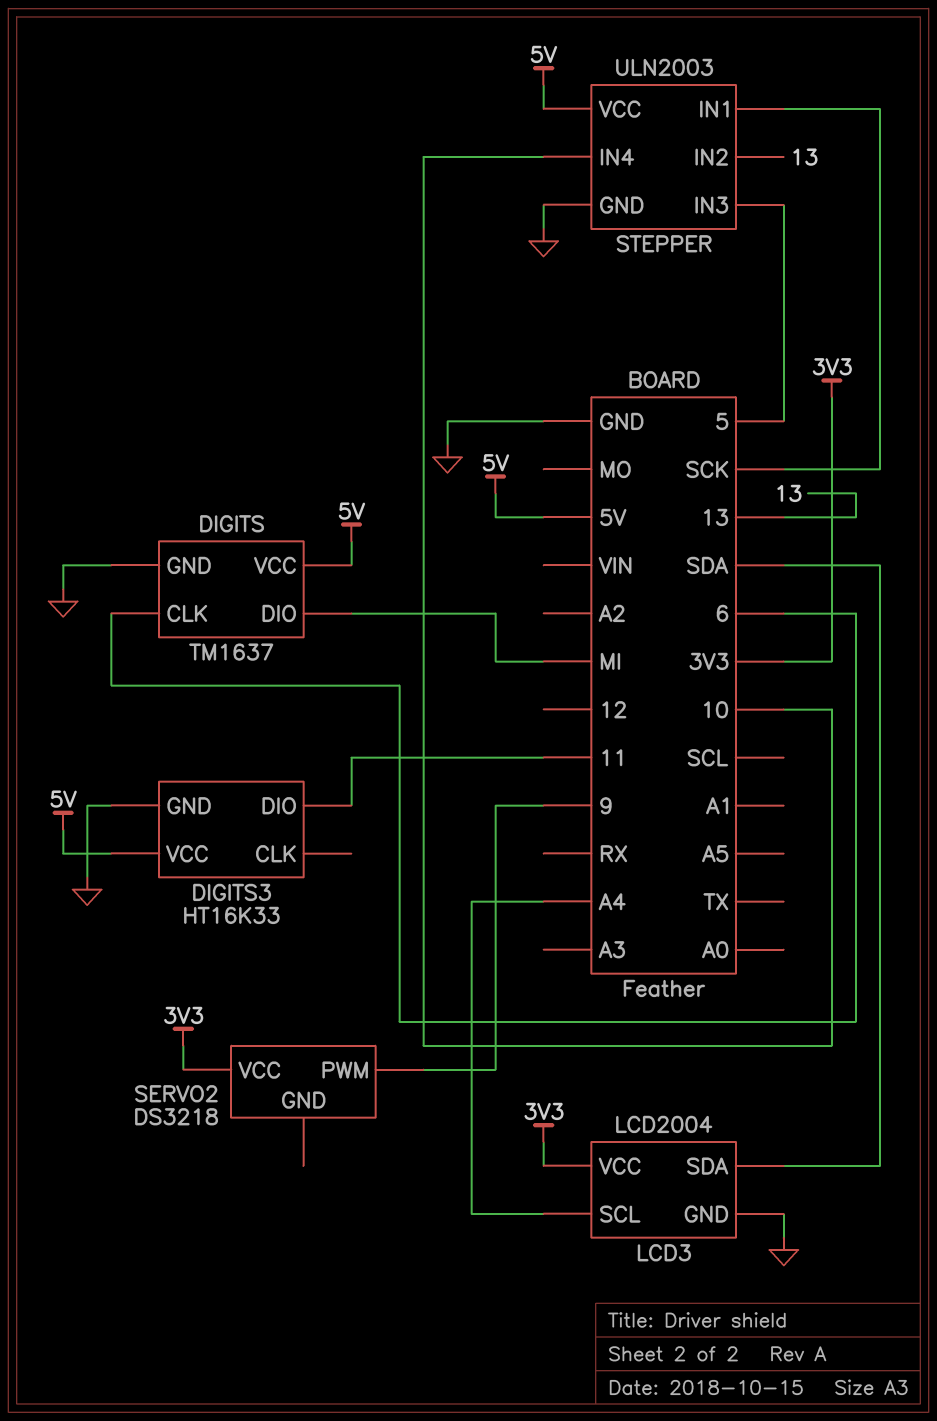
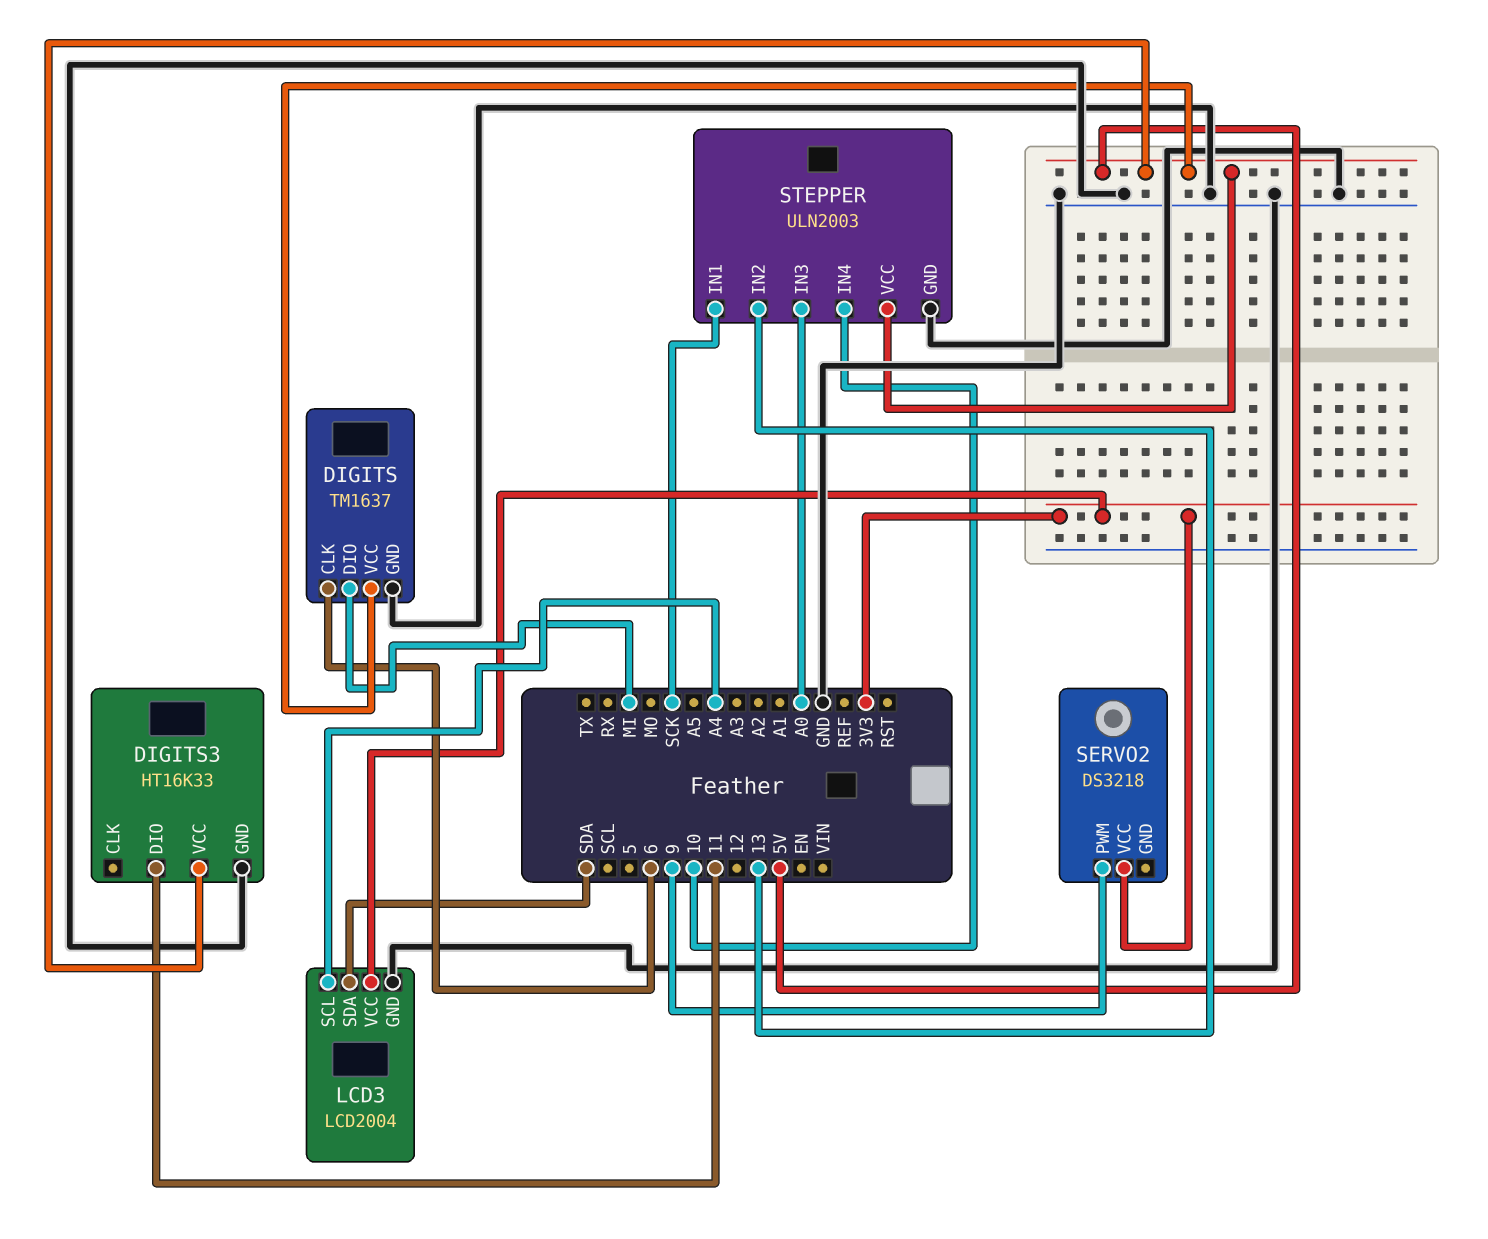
STEPPER pin IN3: 5 -> A0

